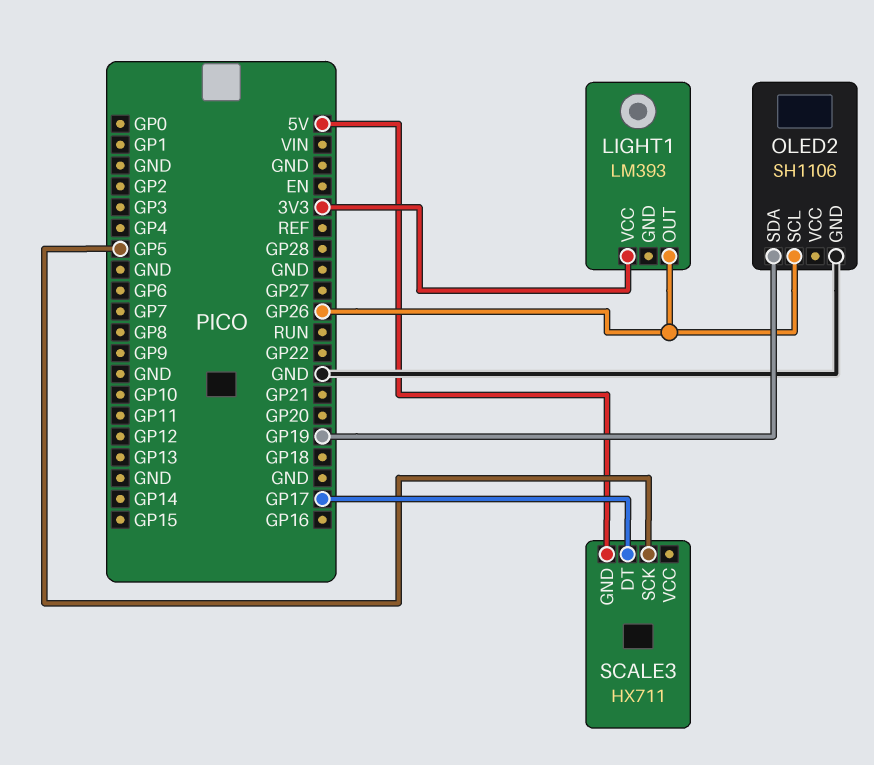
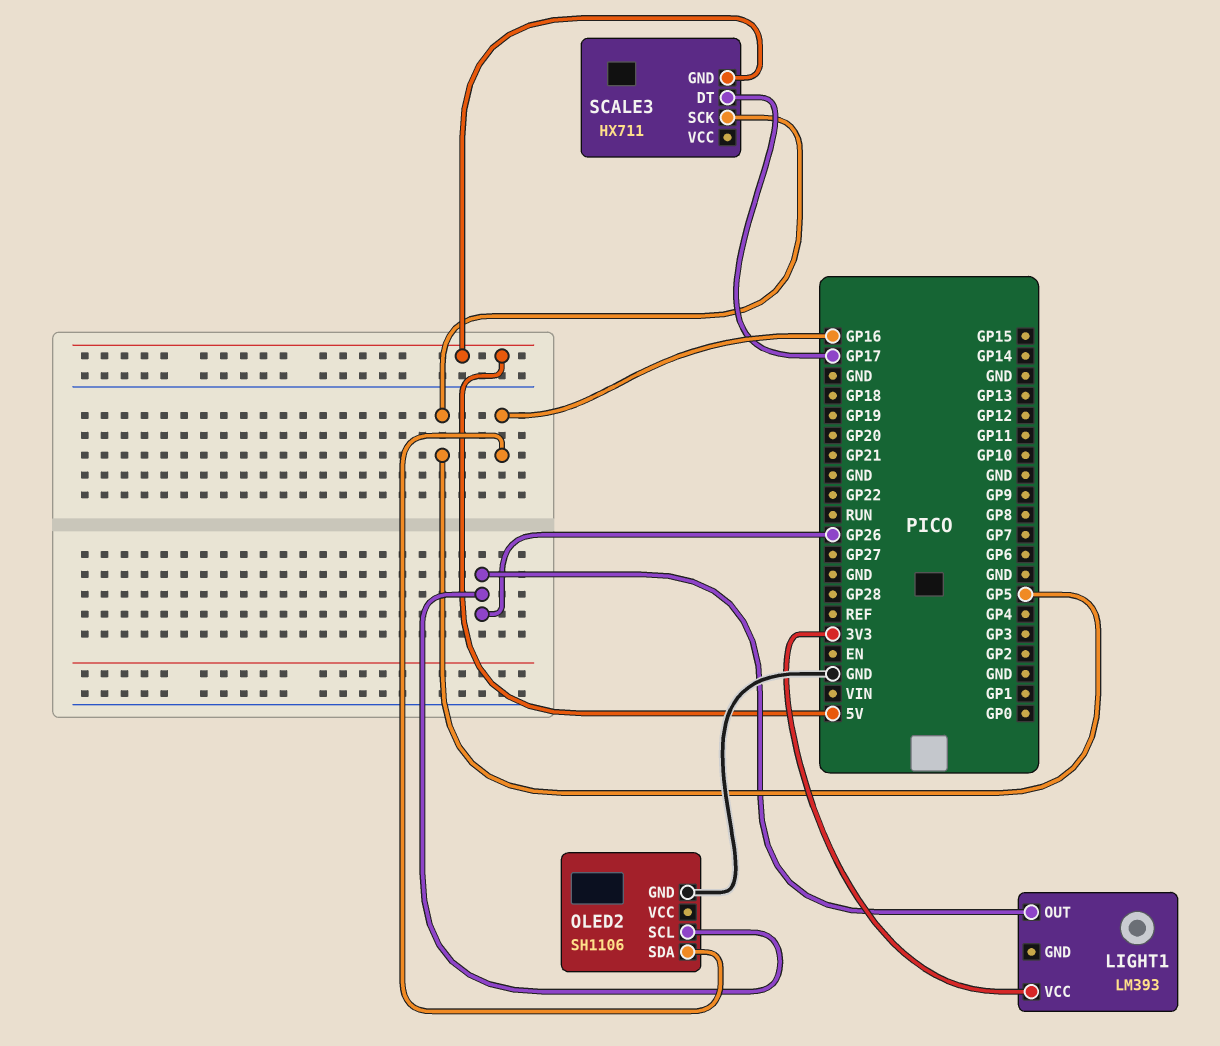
OLED2 pin SDA: GP19 -> GP16

